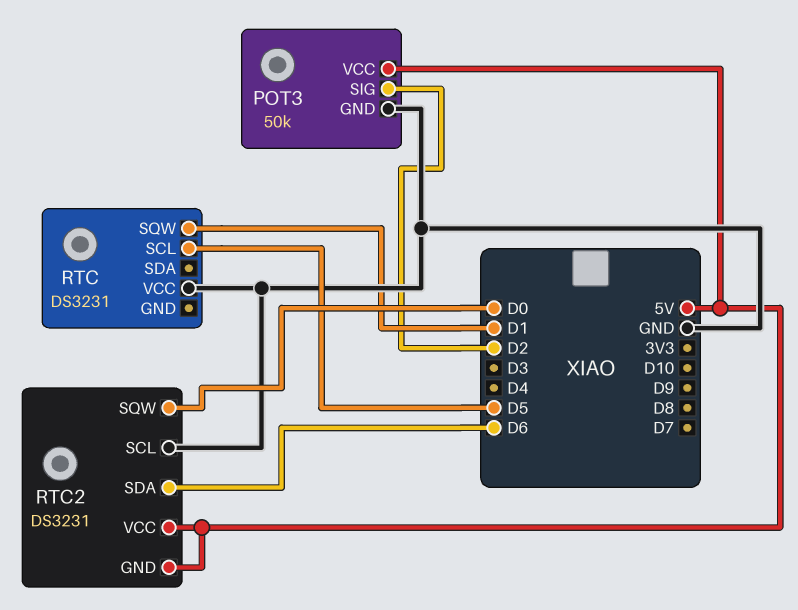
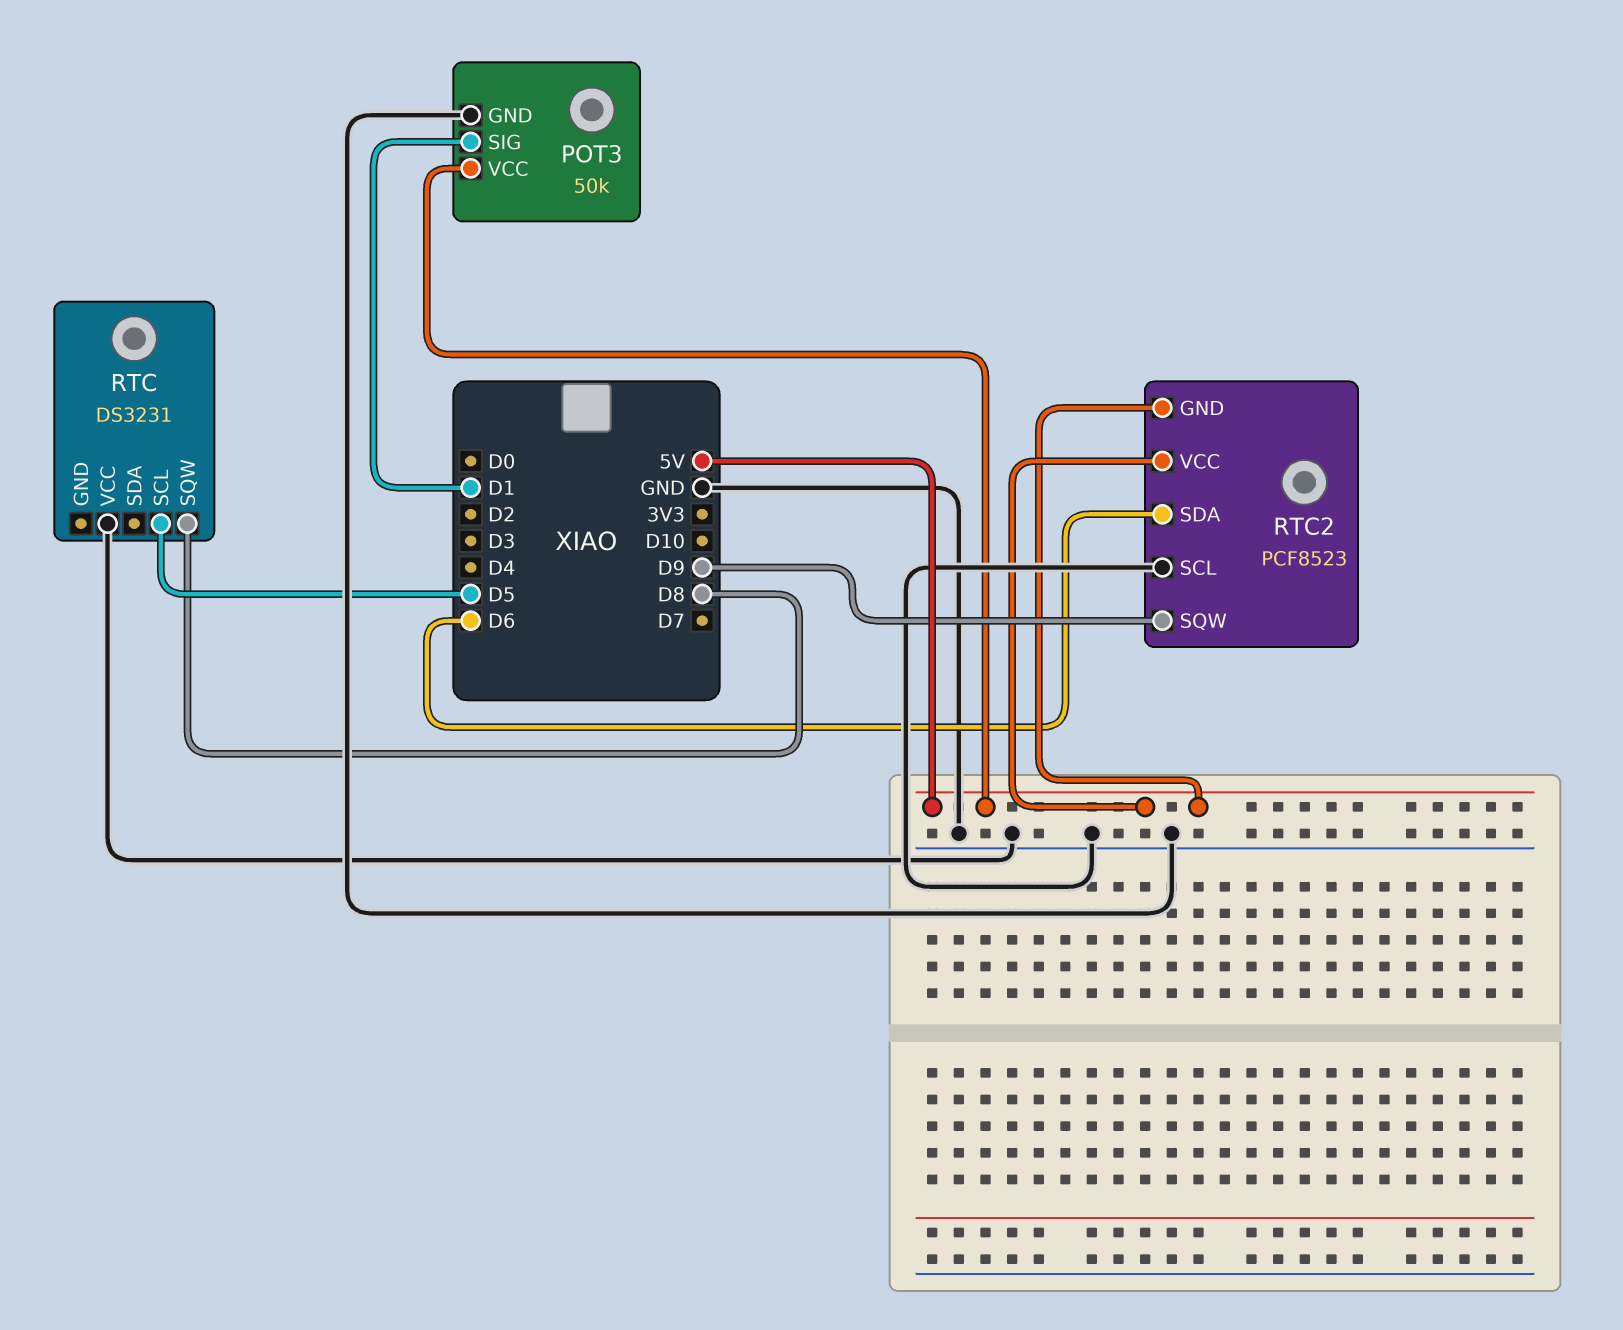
POT3 pin SIG: D2 -> D1
RTC pin SQW: D1 -> D8
RTC2: DS3231 -> PCF8523
RTC2 pin SQW: D0 -> D9

